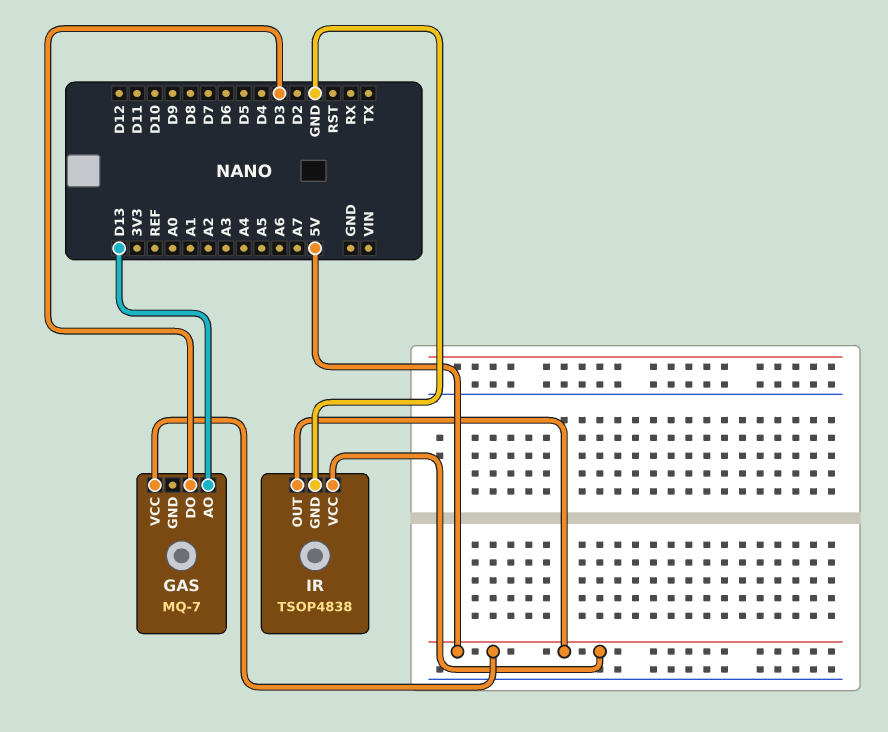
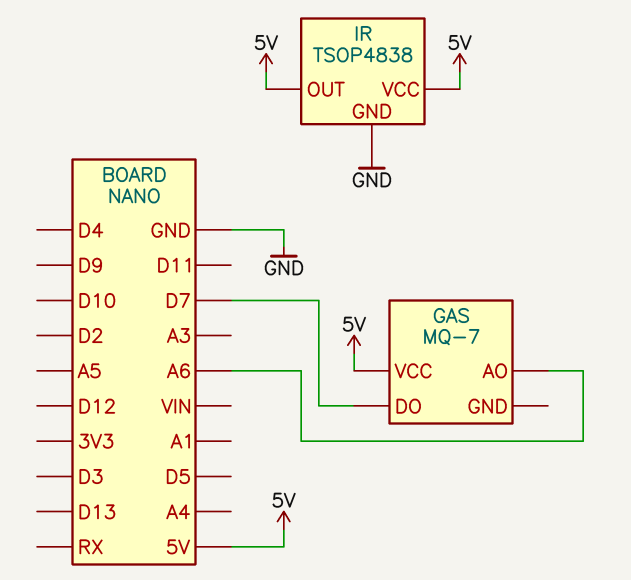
GAS pin AO: D13 -> A6
GAS pin DO: D3 -> D7

